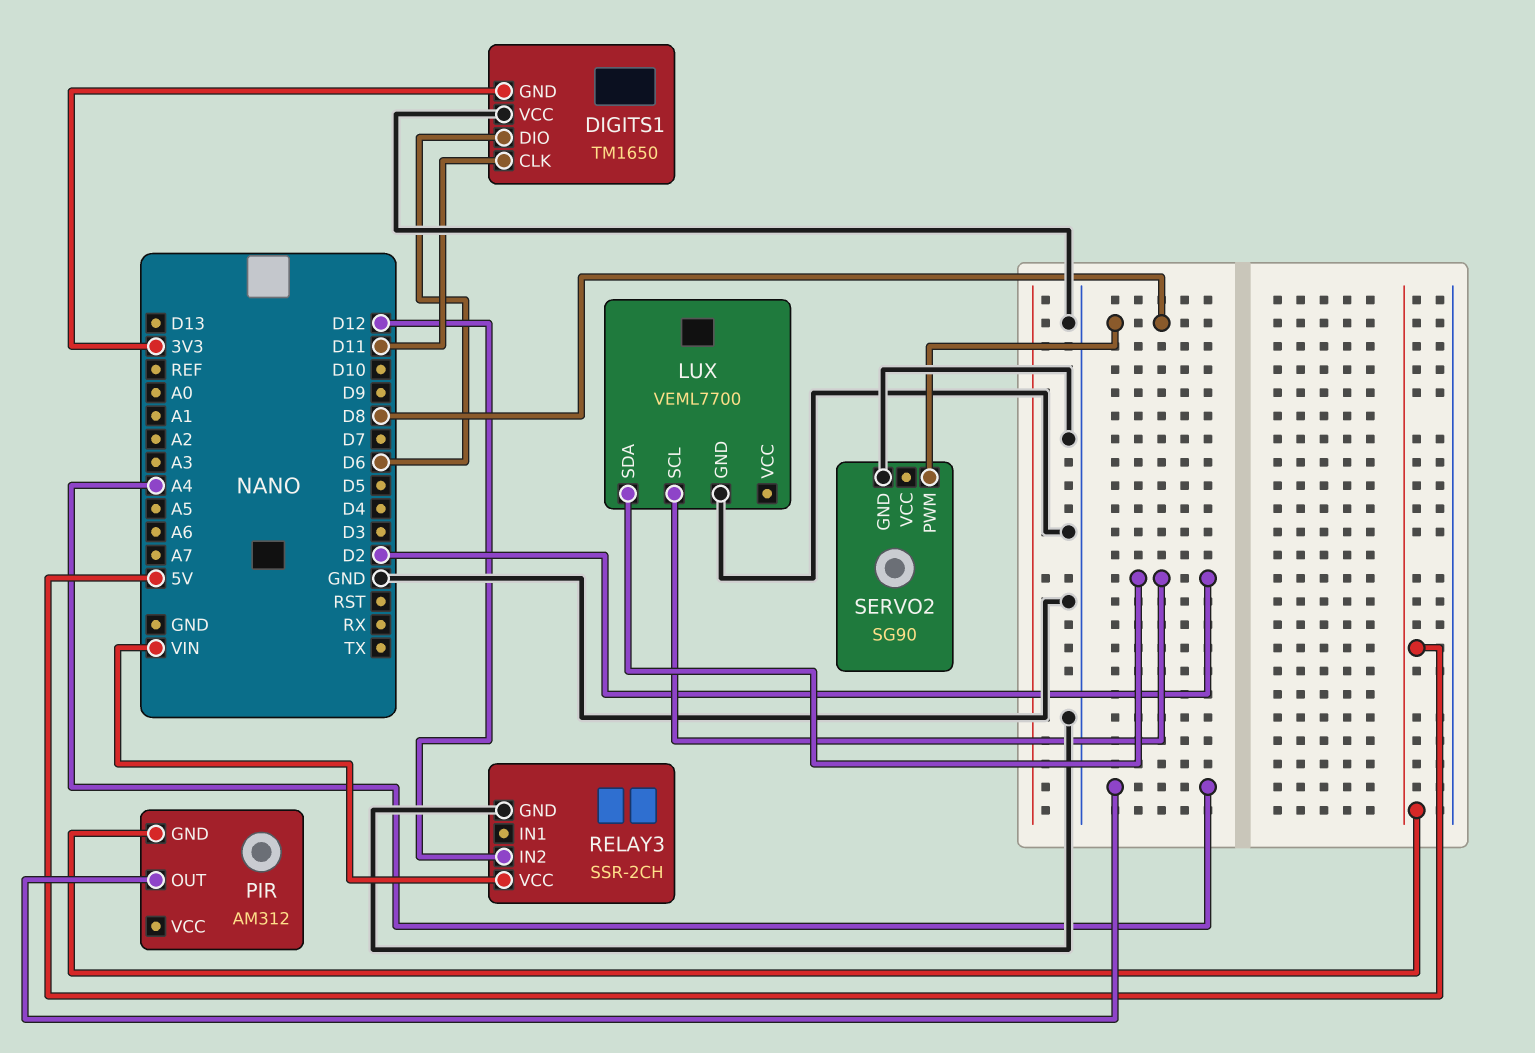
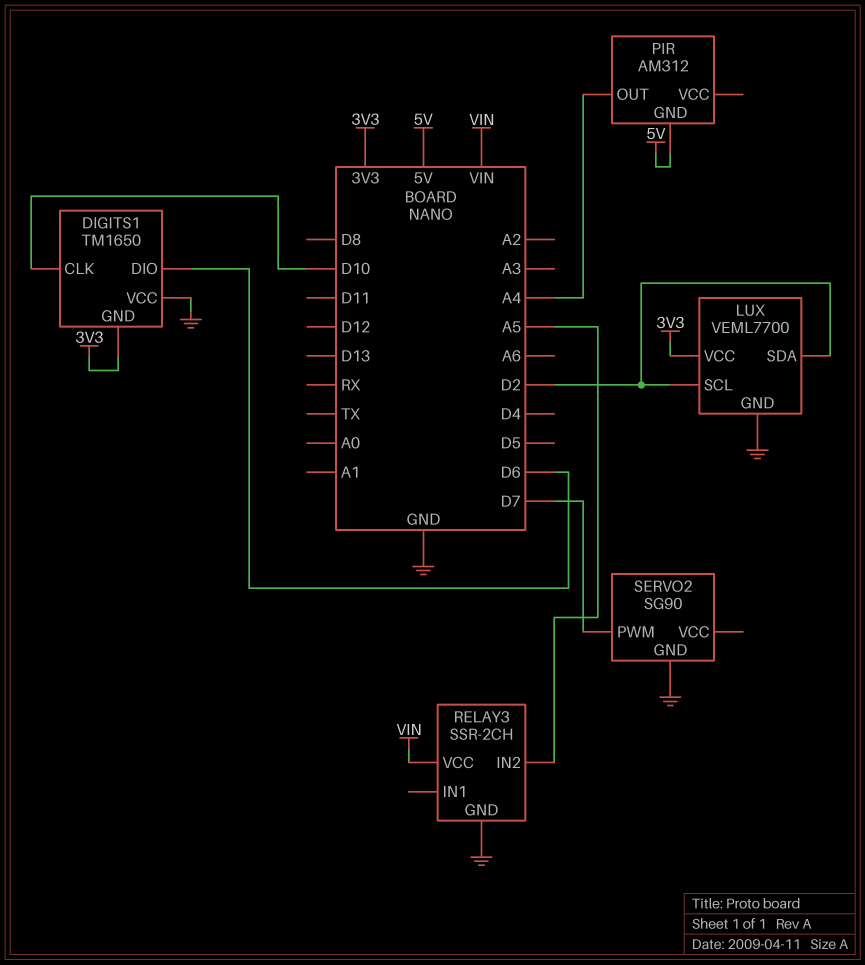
DIGITS1 pin CLK: D11 -> D10
LUX pin VCC: none -> 3V3
RELAY3 pin IN2: D12 -> A5
SERVO2 pin PWM: D8 -> D7

